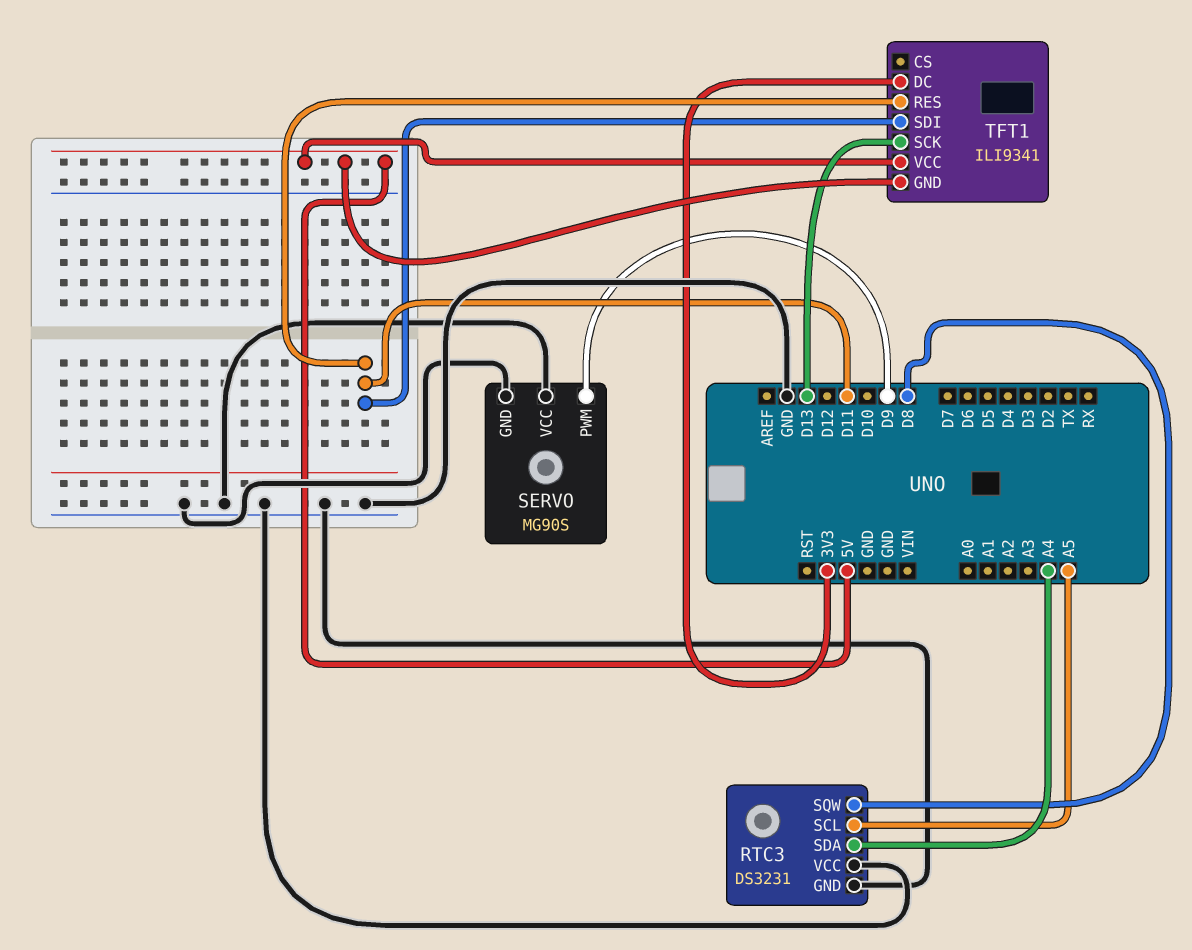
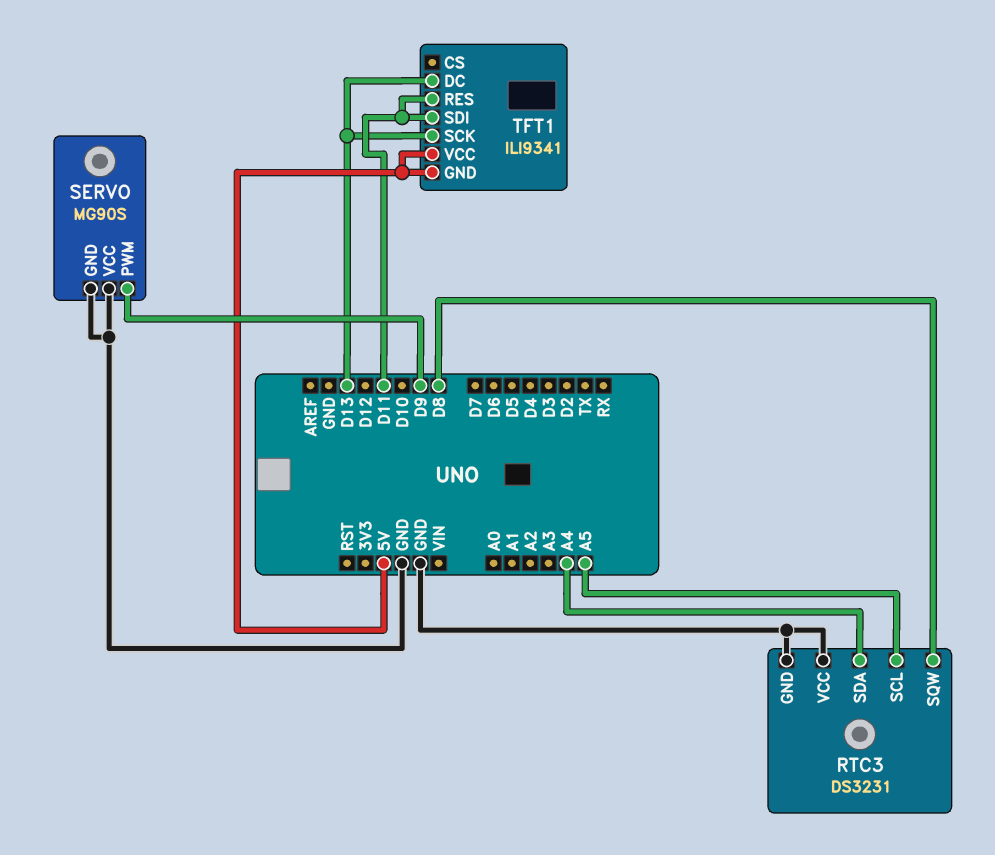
TFT1 pin DC: 3V3 -> D13

